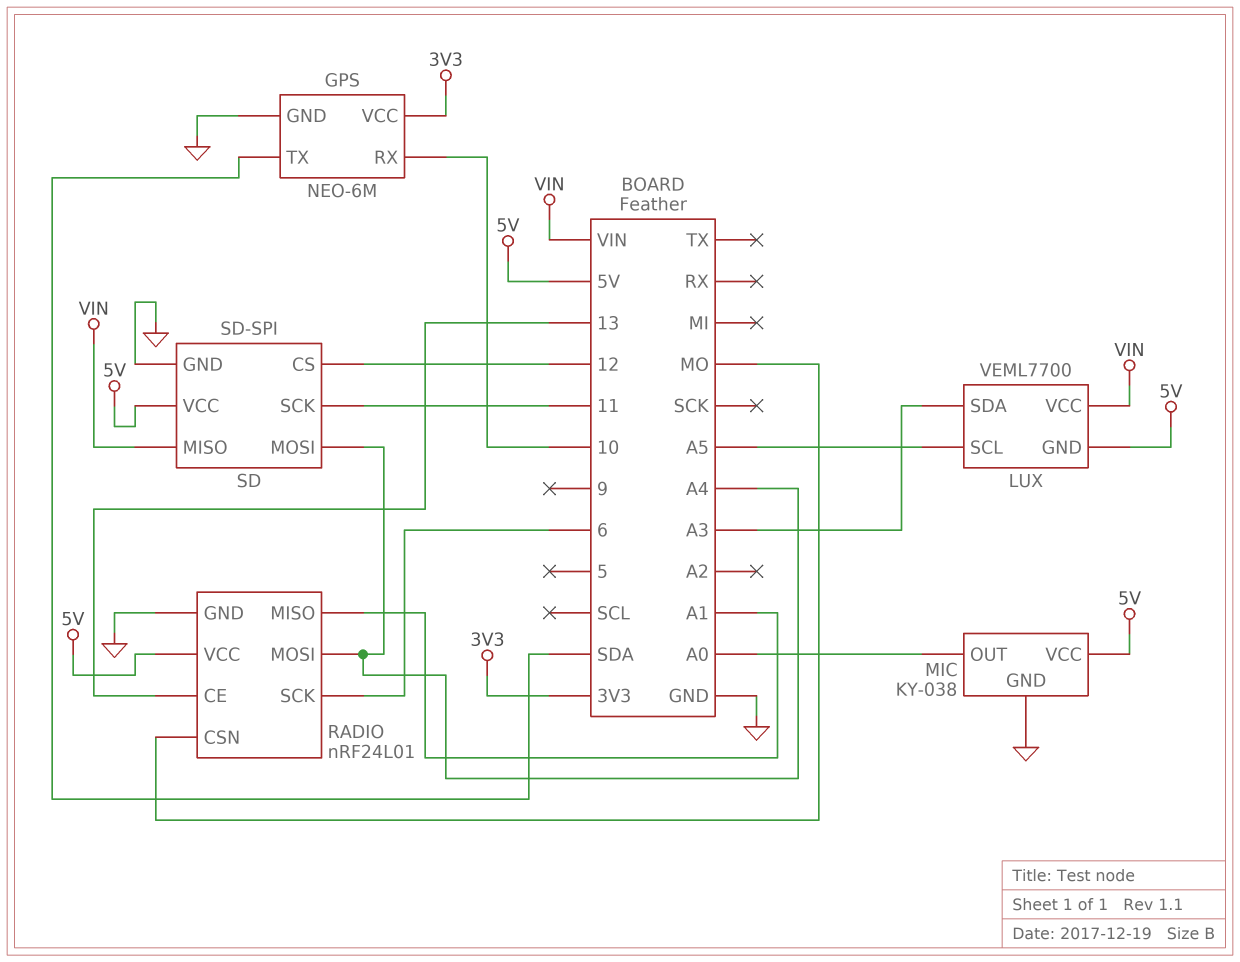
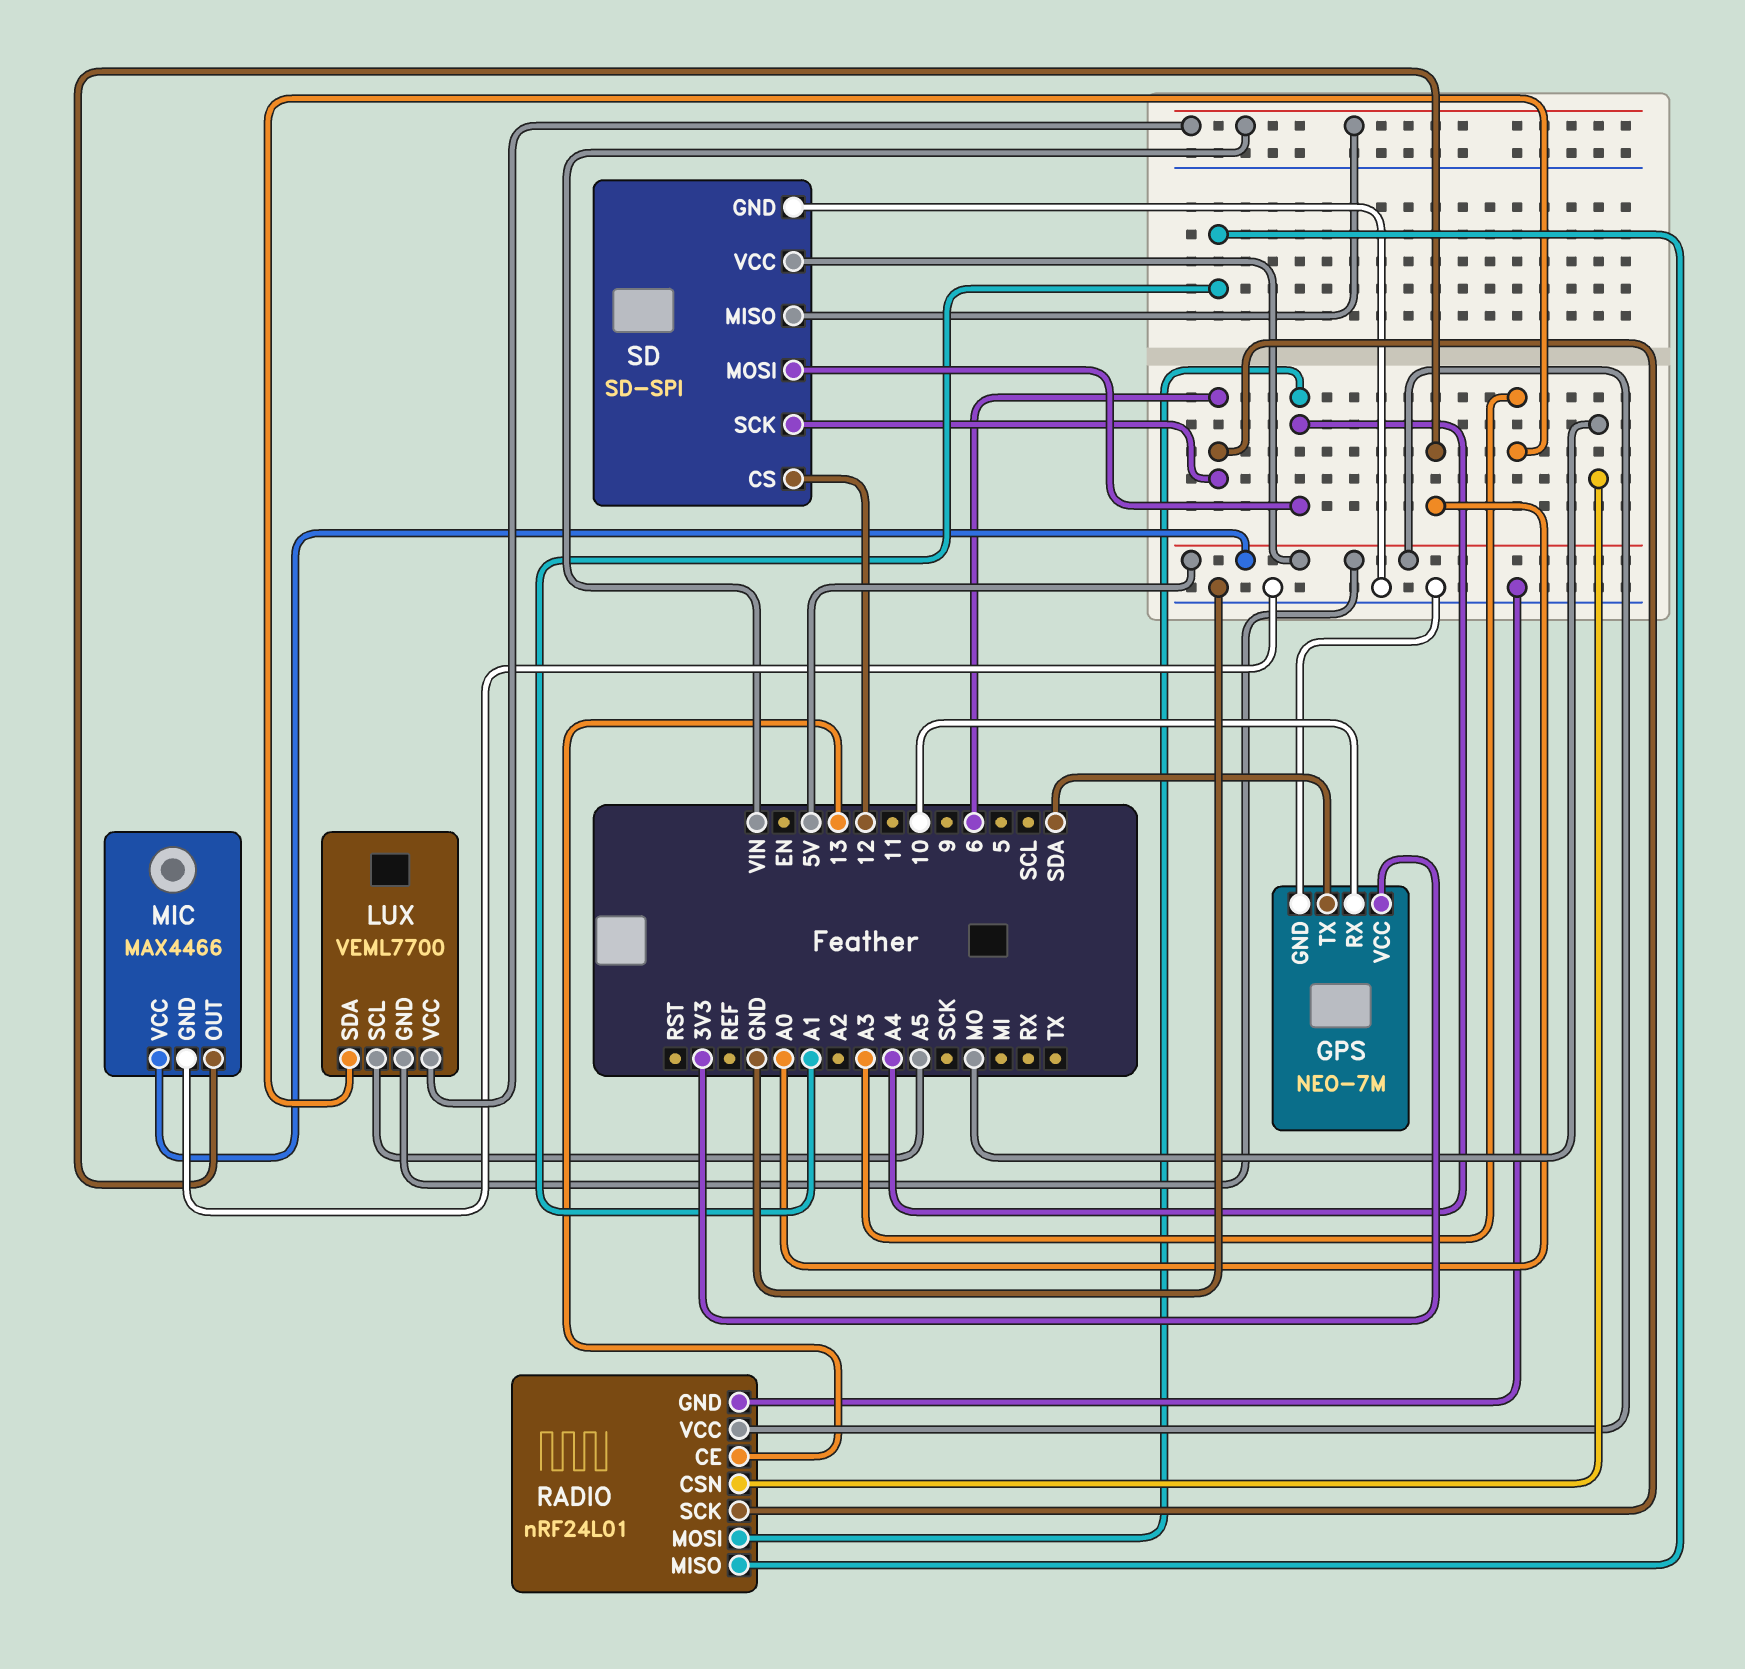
GPS: NEO-6M -> NEO-7M
MIC: KY-038 -> MAX4466
SD pin SCK: 11 -> 6

